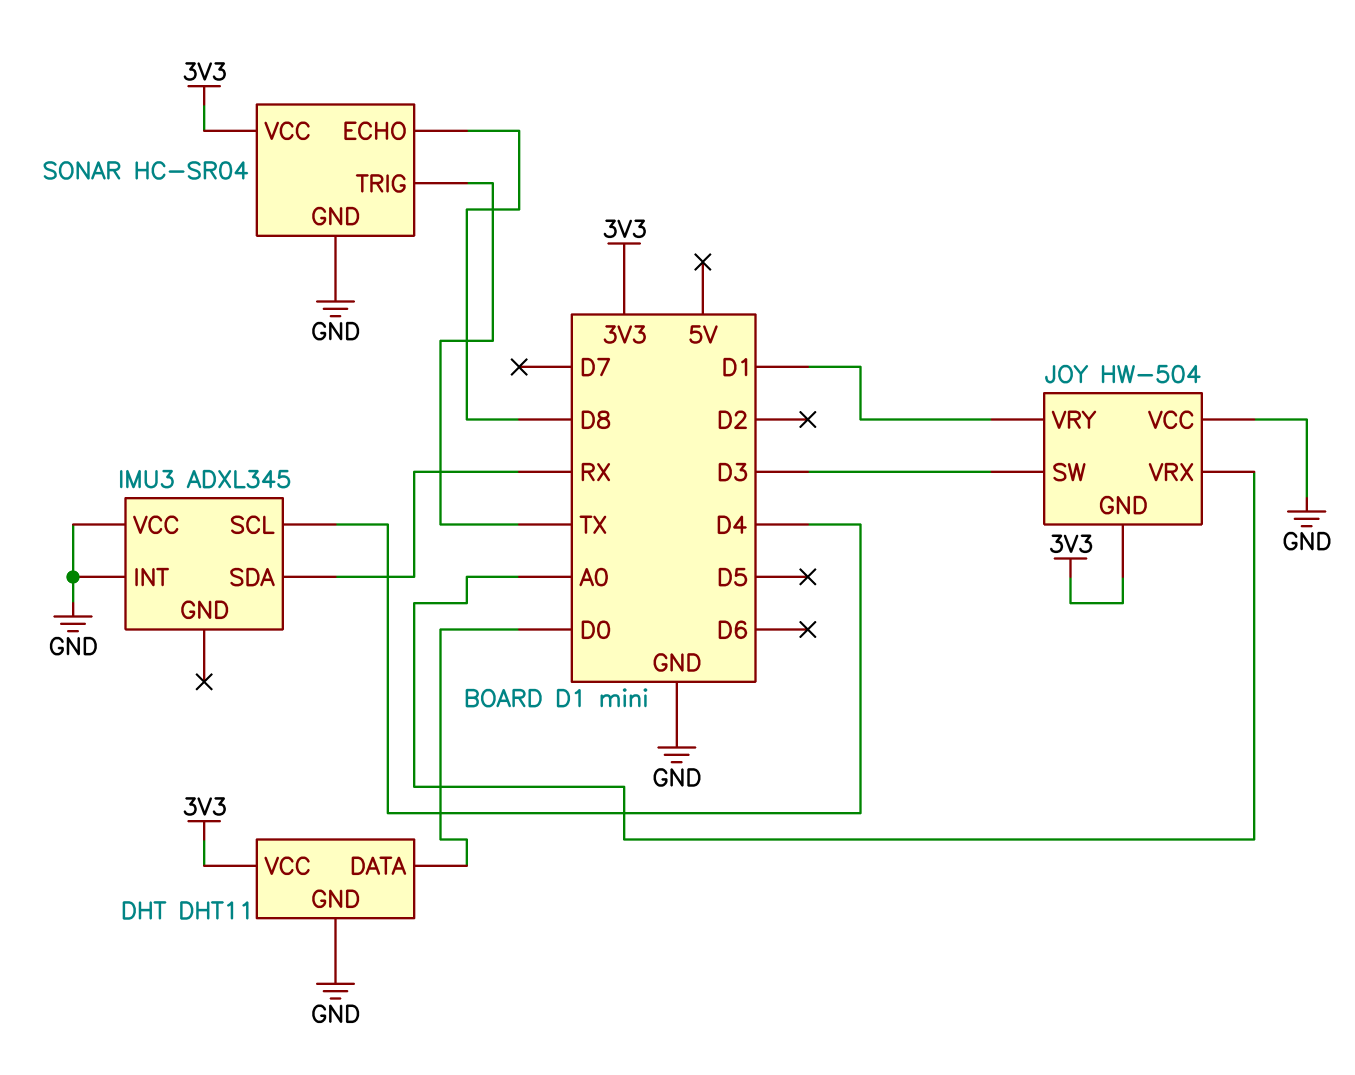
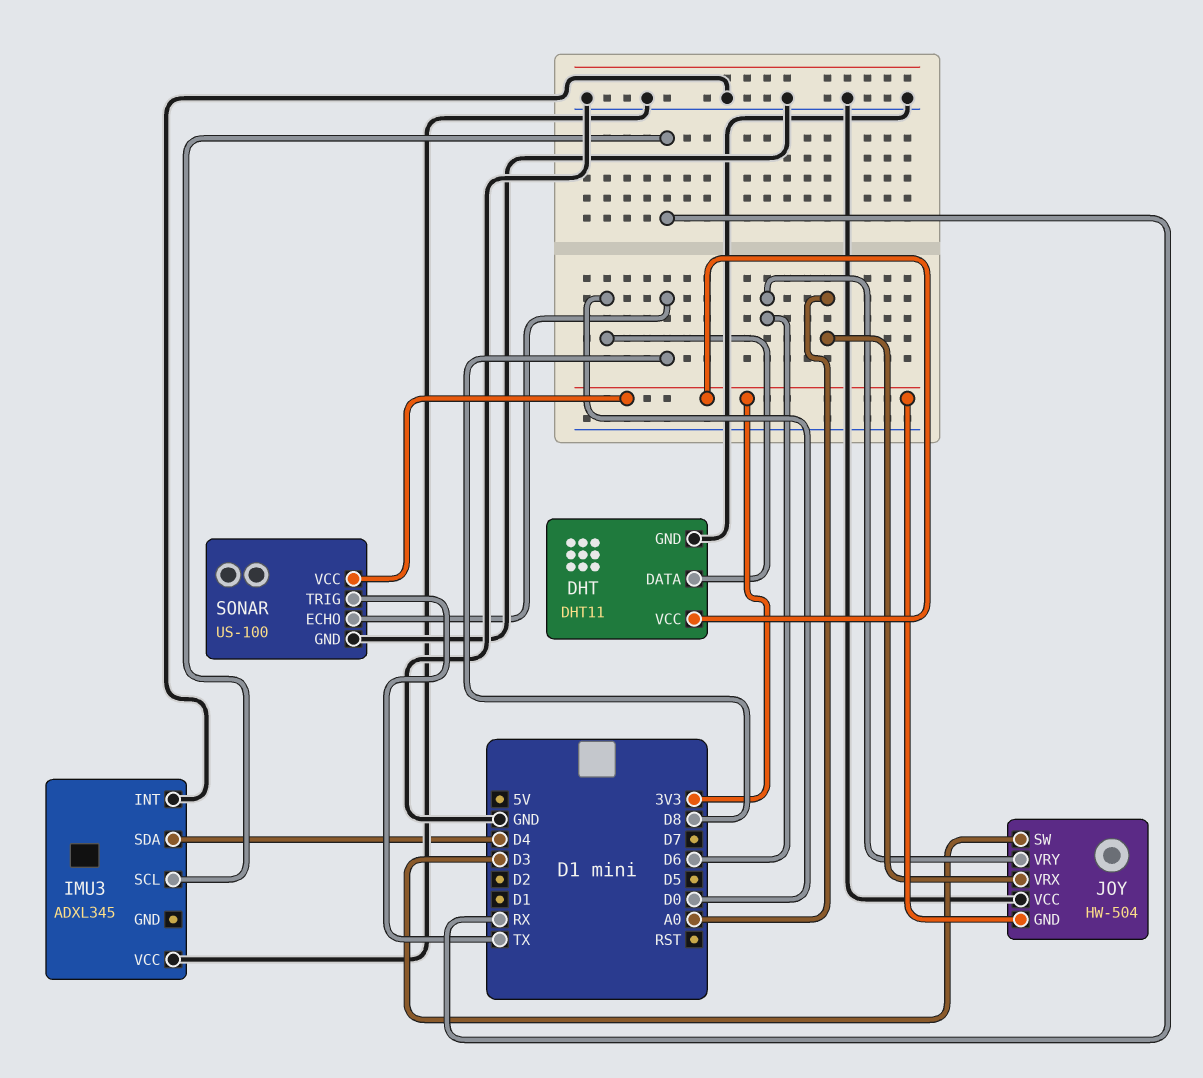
IMU3 pin SCL: D4 -> RX
IMU3 pin SDA: RX -> D4
JOY pin VRY: D1 -> D6
SONAR: HC-SR04 -> US-100

